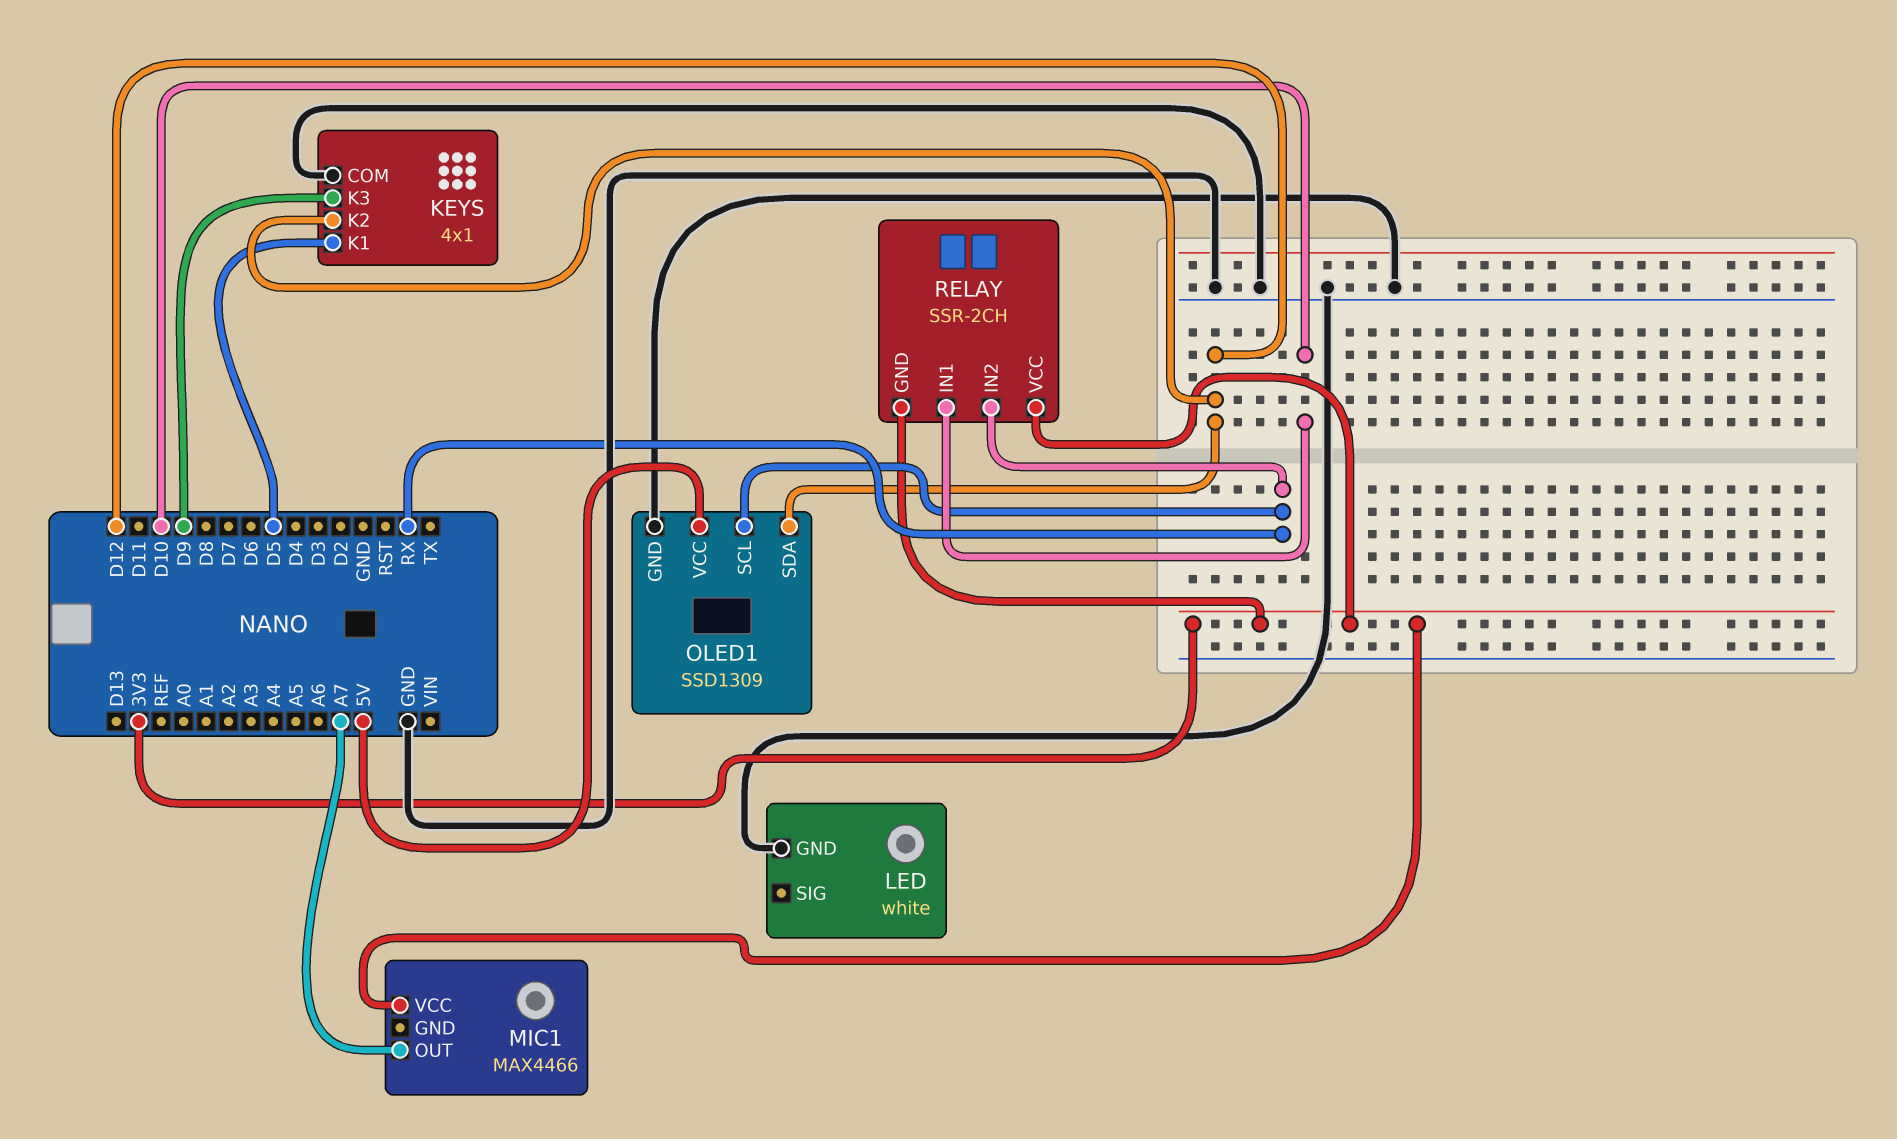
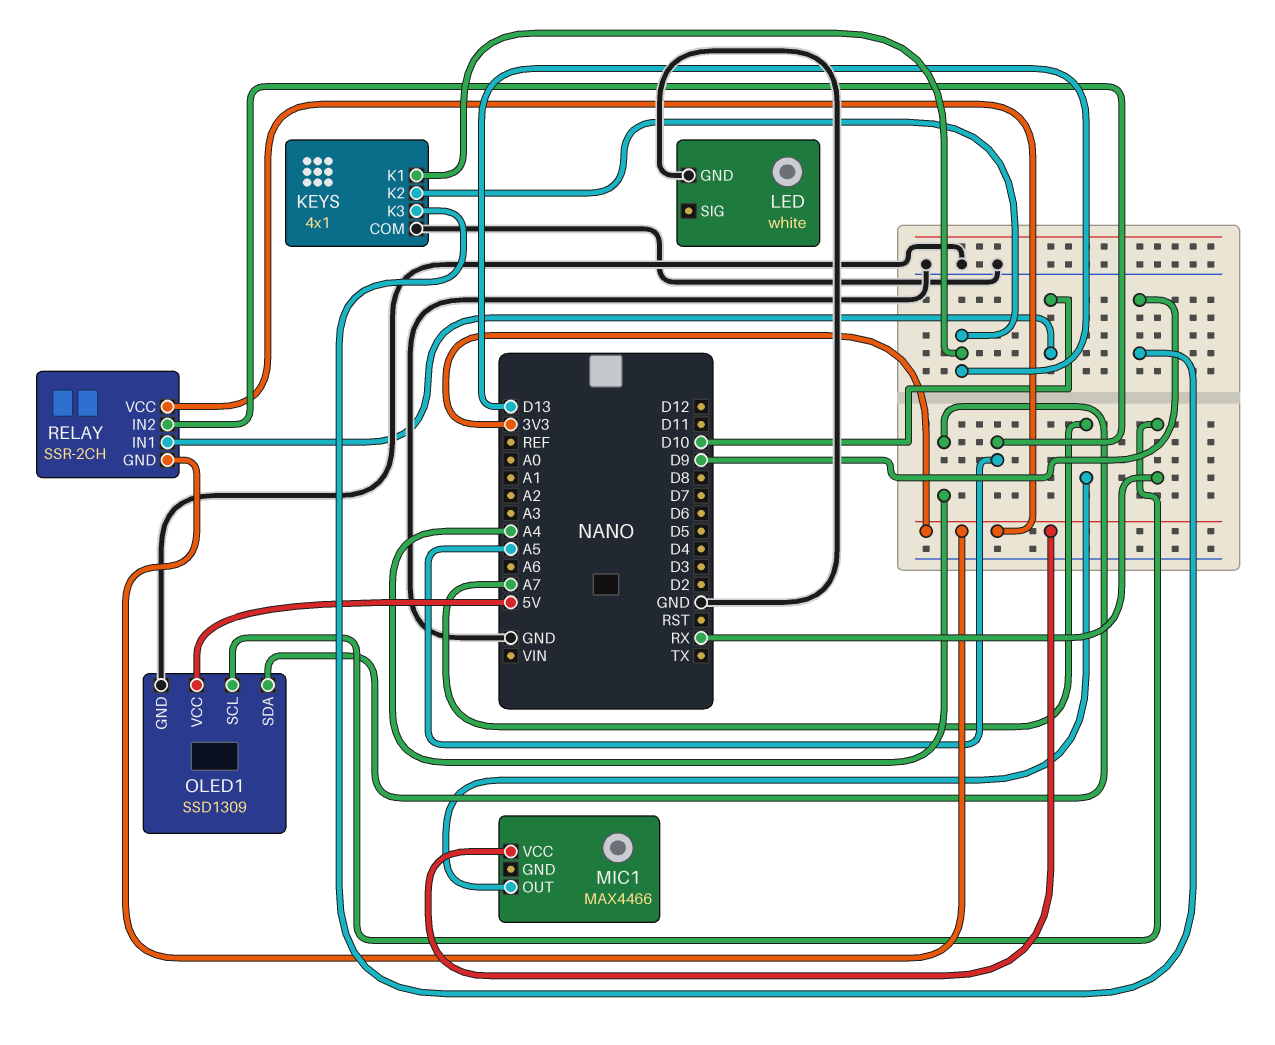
KEYS pin K1: D5 -> D13
KEYS pin K2: D12 -> D13
OLED1 pin SDA: D12 -> A4
RELAY pin IN2: RX -> A5

